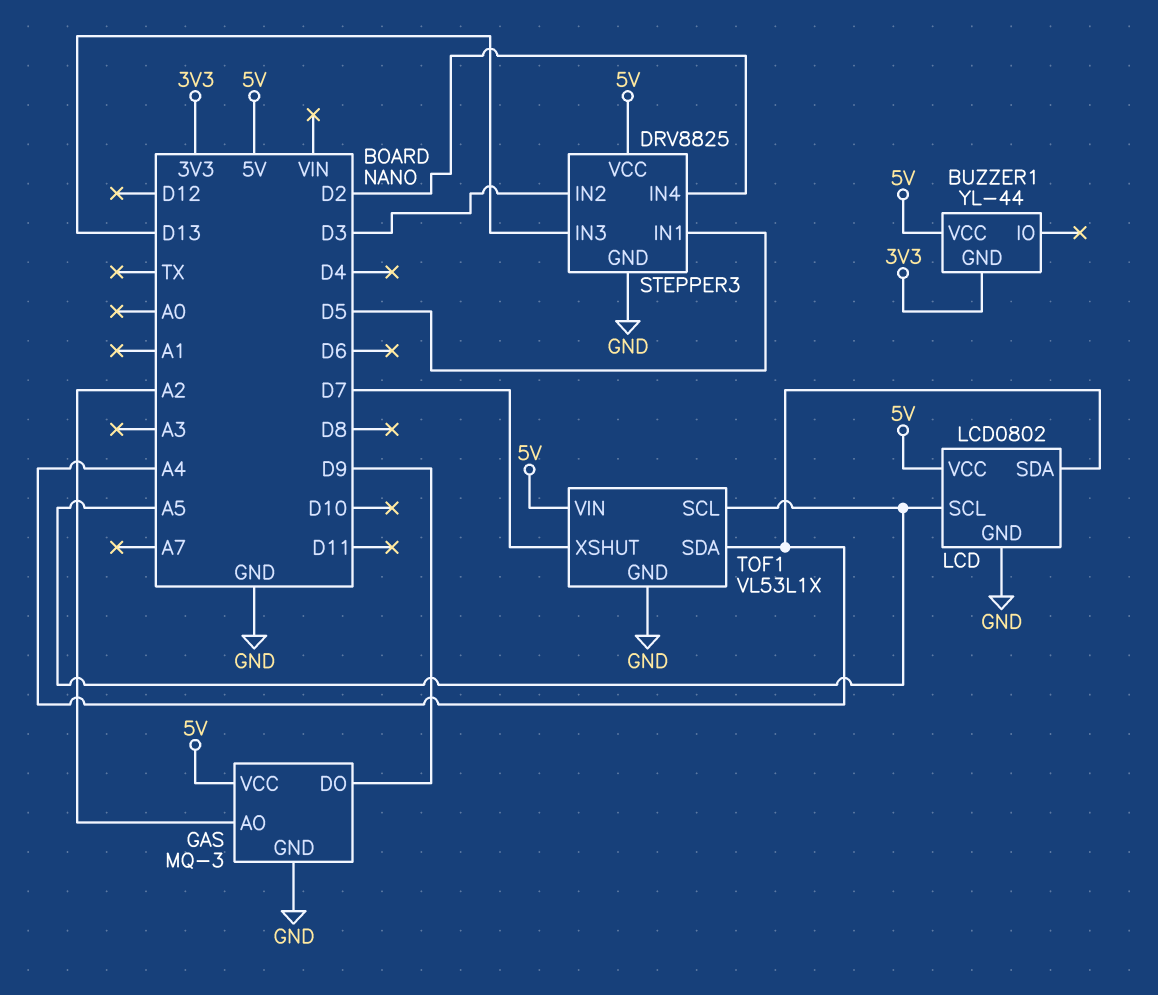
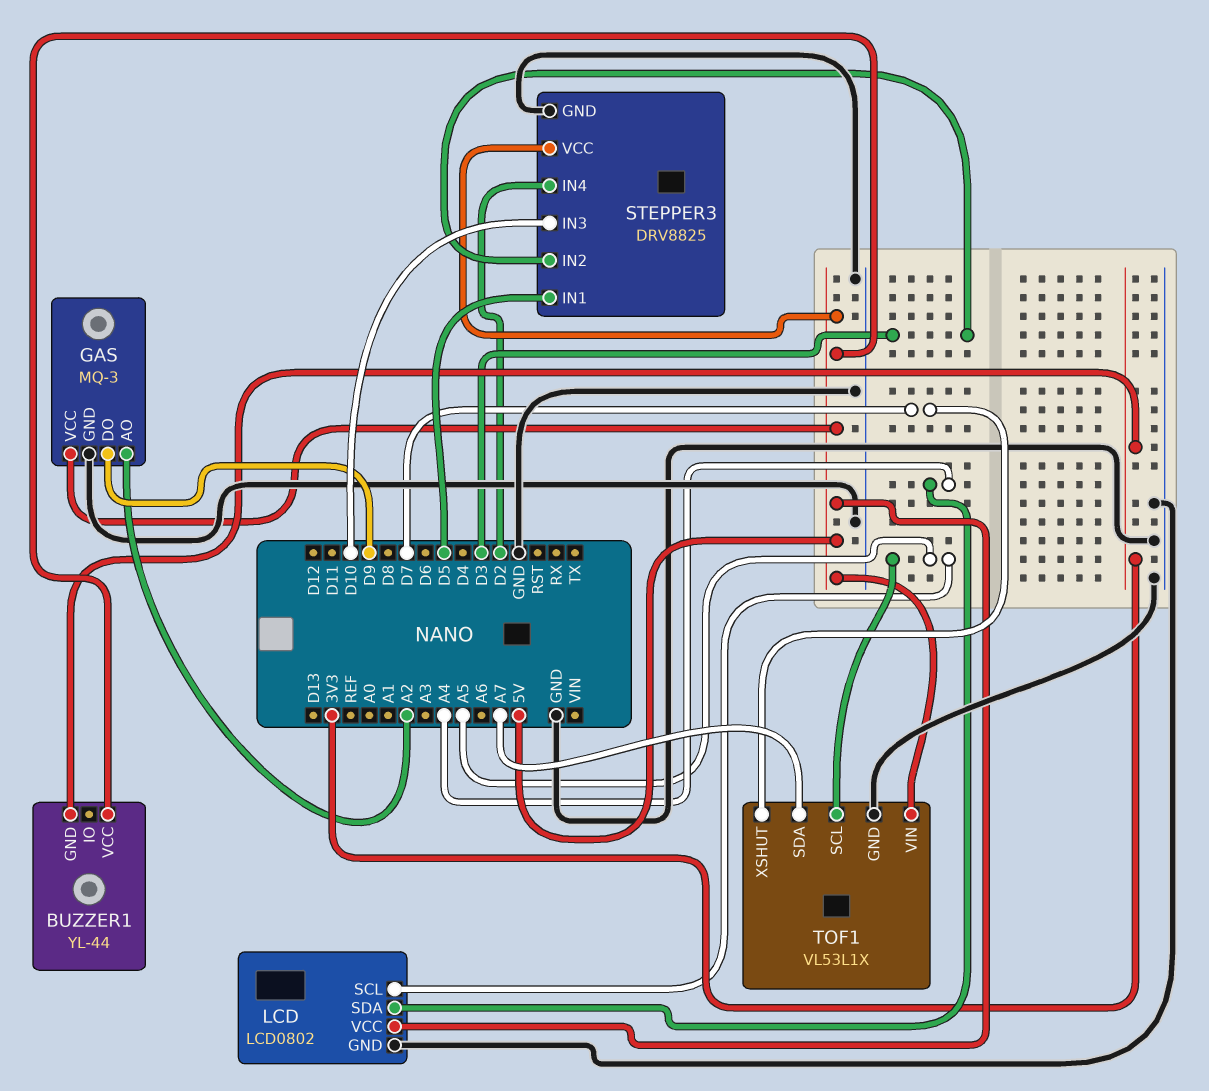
STEPPER3 pin IN3: D13 -> D10
TOF1 pin SDA: A4 -> A7

